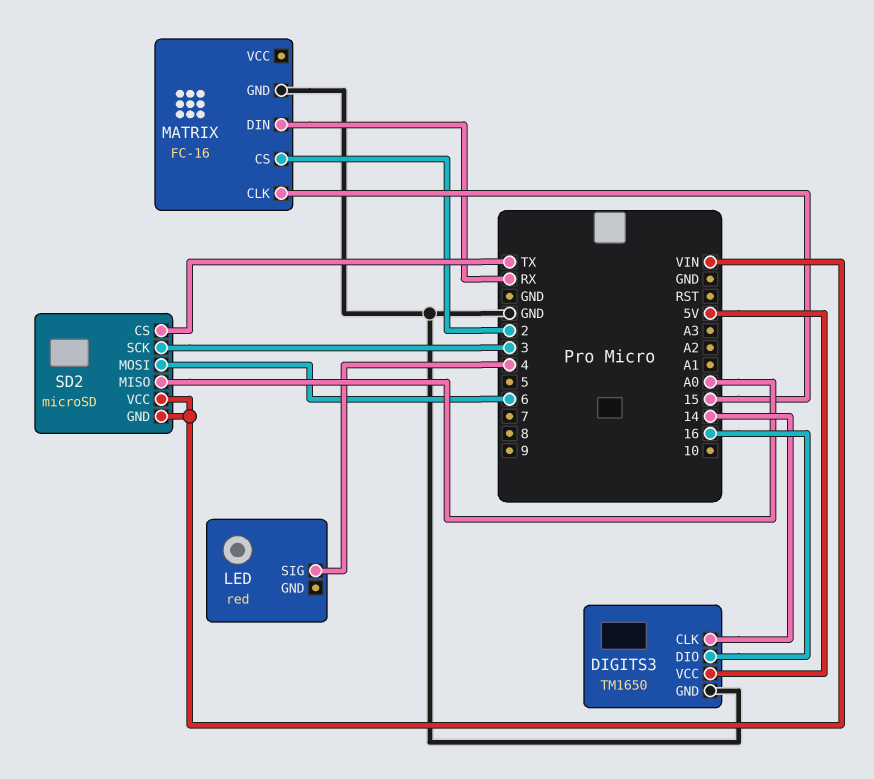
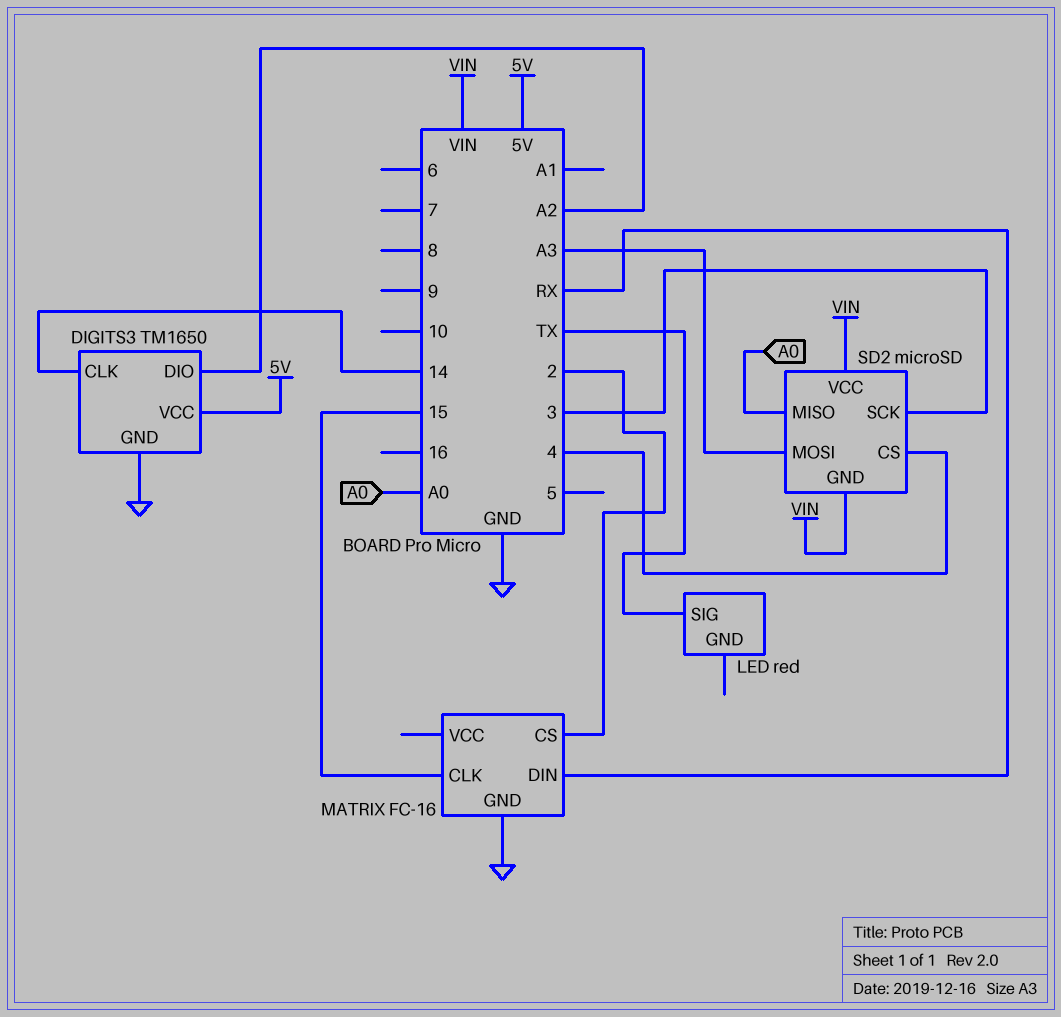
DIGITS3 pin DIO: 16 -> A2
LED pin SIG: 4 -> TX
SD2 pin CS: TX -> 4
SD2 pin MOSI: 6 -> A3

